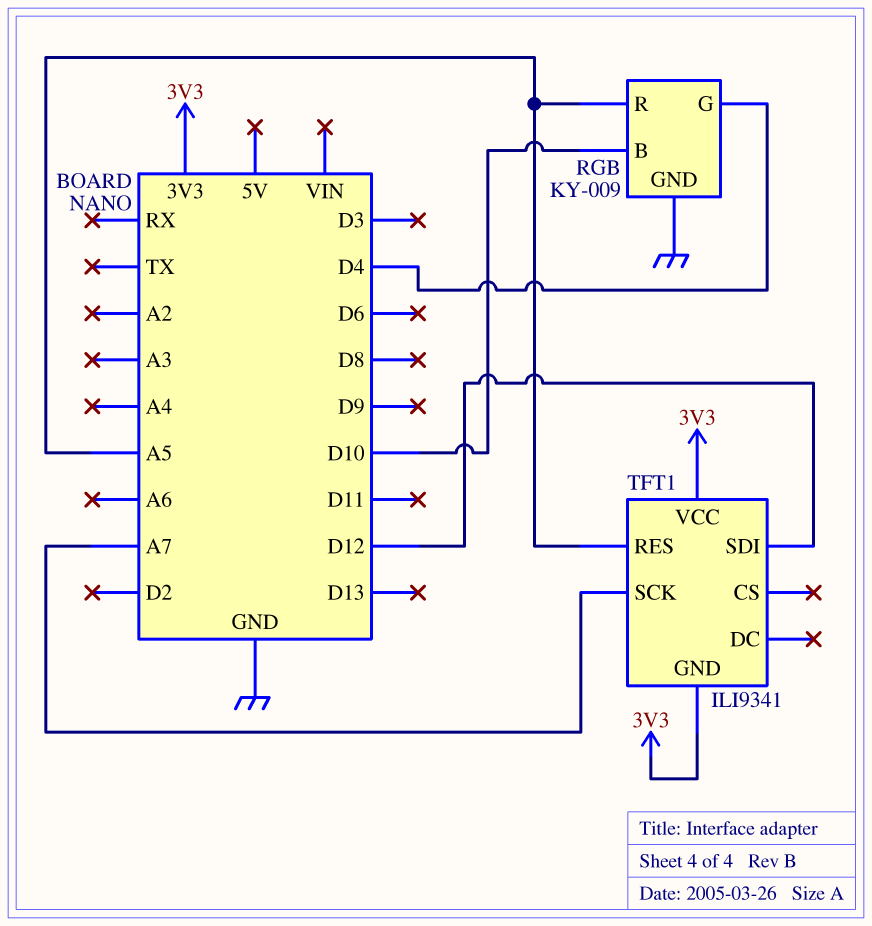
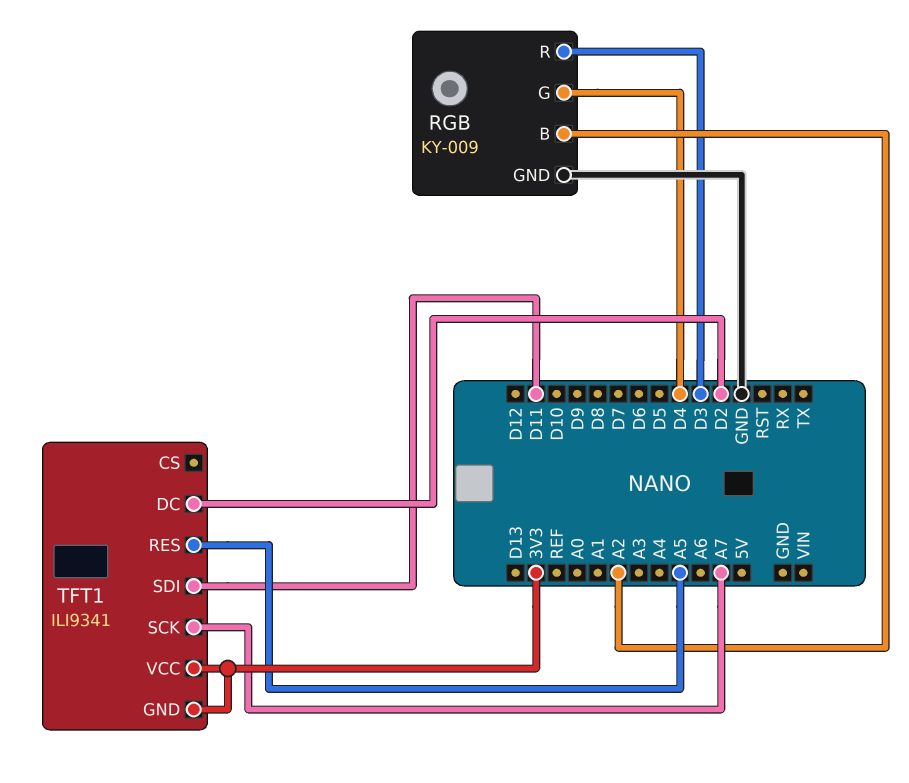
RGB pin B: D10 -> A2
RGB pin R: A5 -> D3
TFT1 pin DC: none -> D2
TFT1 pin SDI: D12 -> D11

